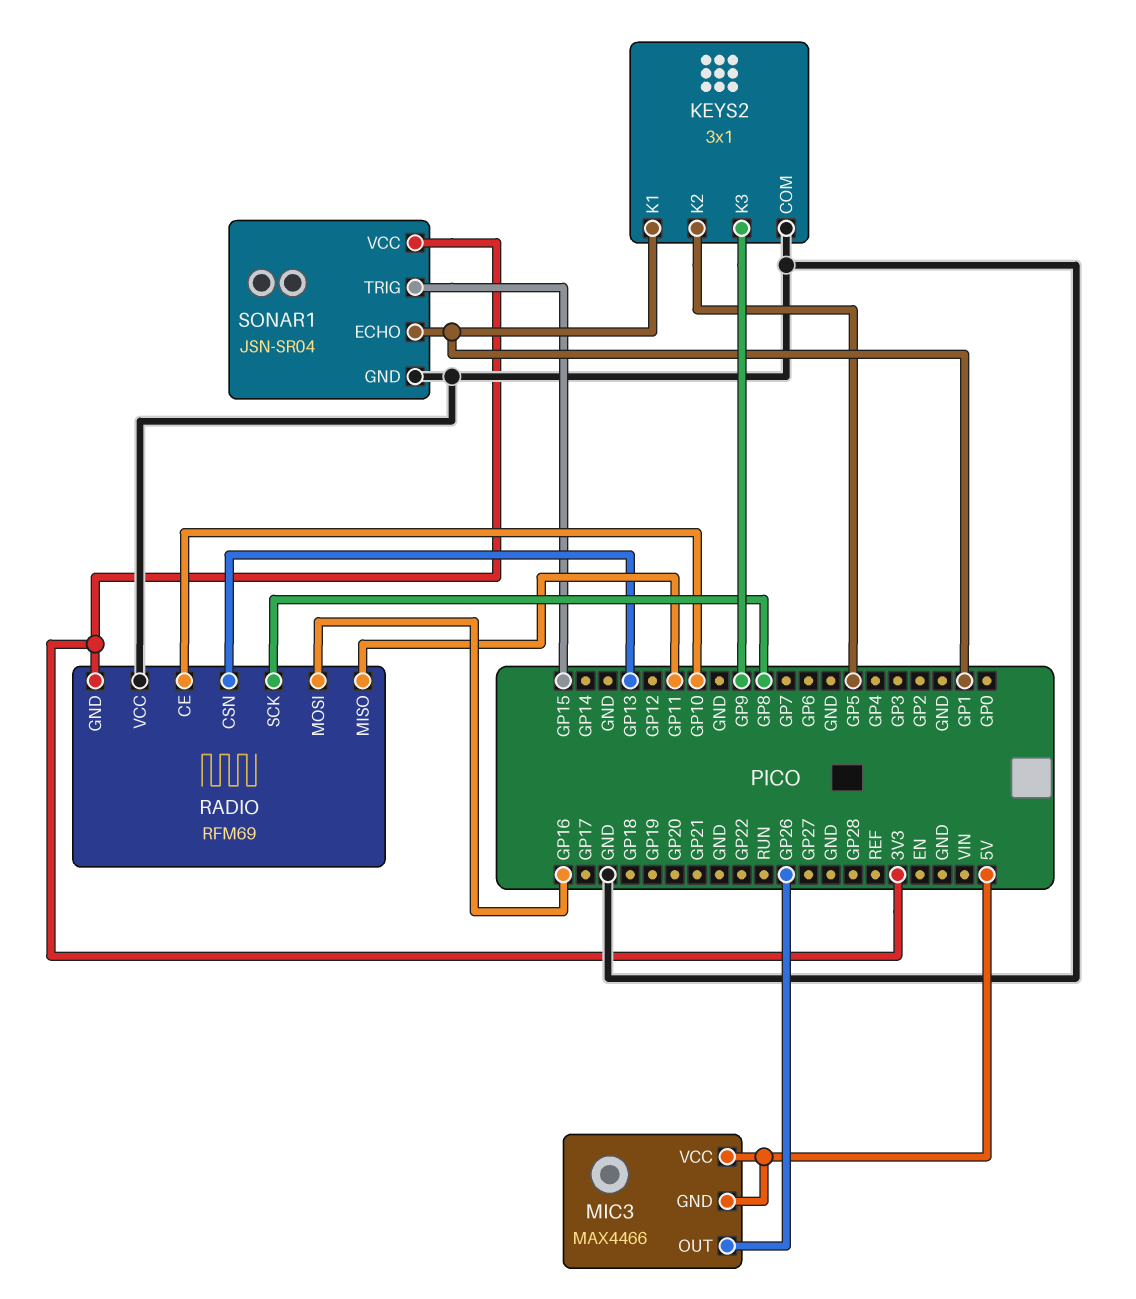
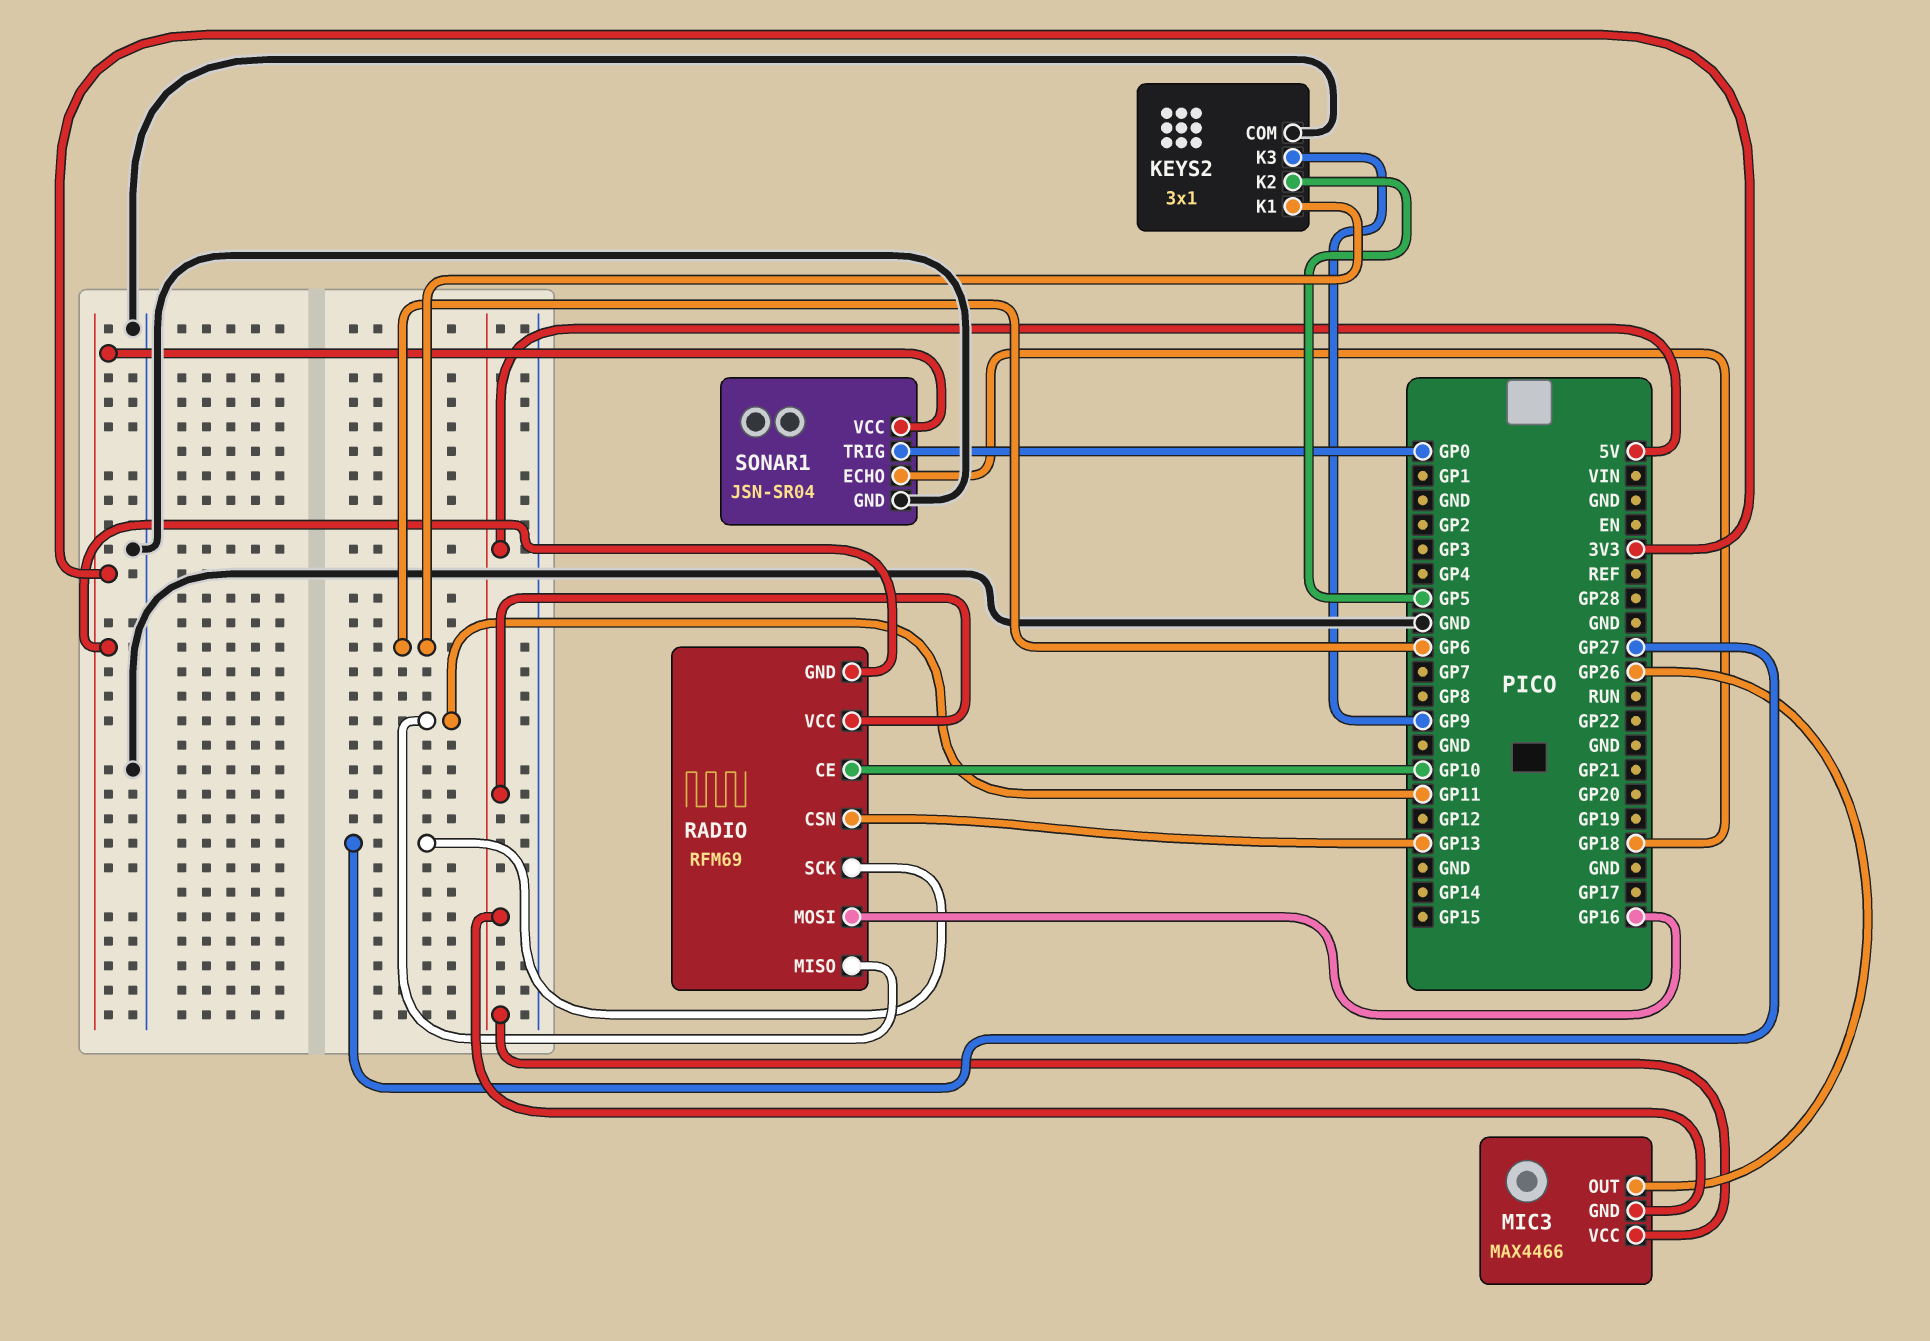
KEYS2 pin K1: GP1 -> GP6
RADIO pin SCK: GP8 -> GP27
RADIO pin VCC: GND -> 5V
SONAR1 pin ECHO: GP1 -> GP18
SONAR1 pin TRIG: GP15 -> GP0

